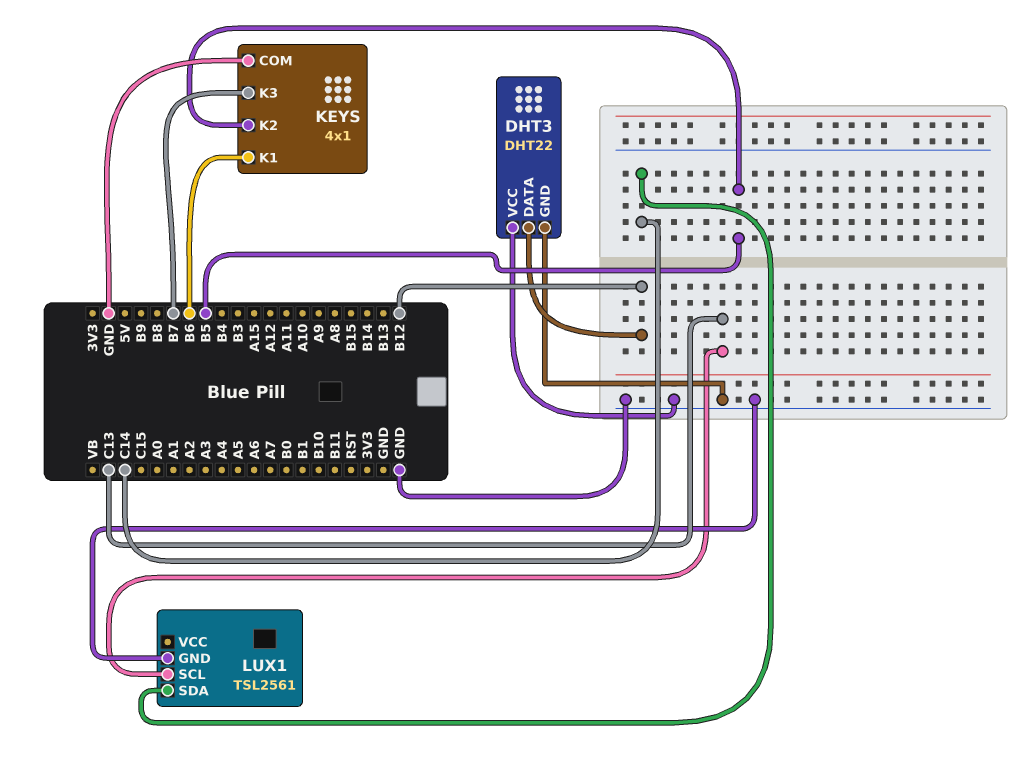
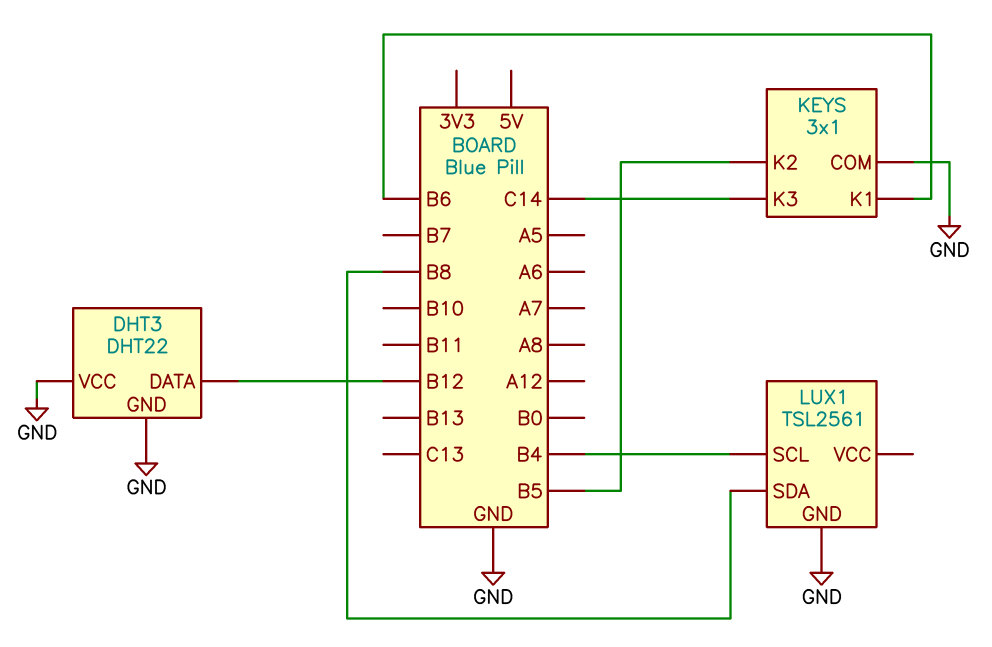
KEYS: 4x1 -> 3x1
KEYS pin K3: B7 -> C14
LUX1 pin SCL: C13 -> B4
LUX1 pin SDA: C14 -> B8

